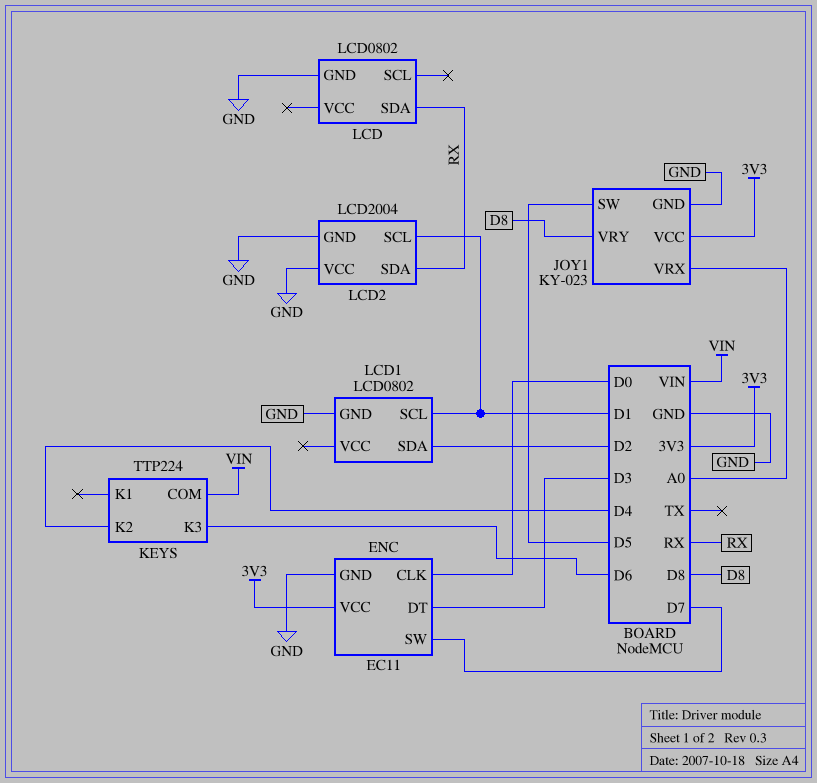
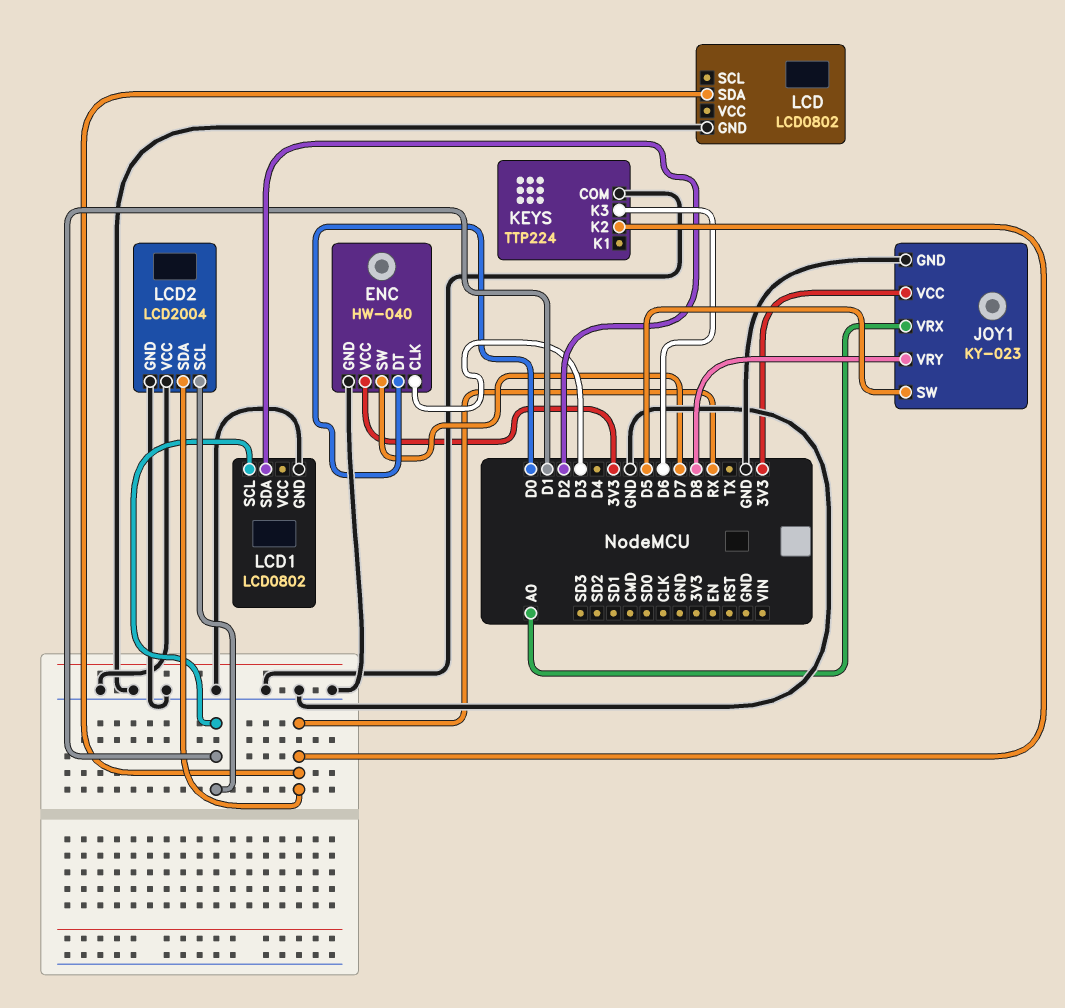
ENC: EC11 -> HW-040
ENC pin CLK: D0 -> D3
ENC pin DT: D3 -> D0
KEYS pin COM: VIN -> GND
KEYS pin K2: D4 -> RX

